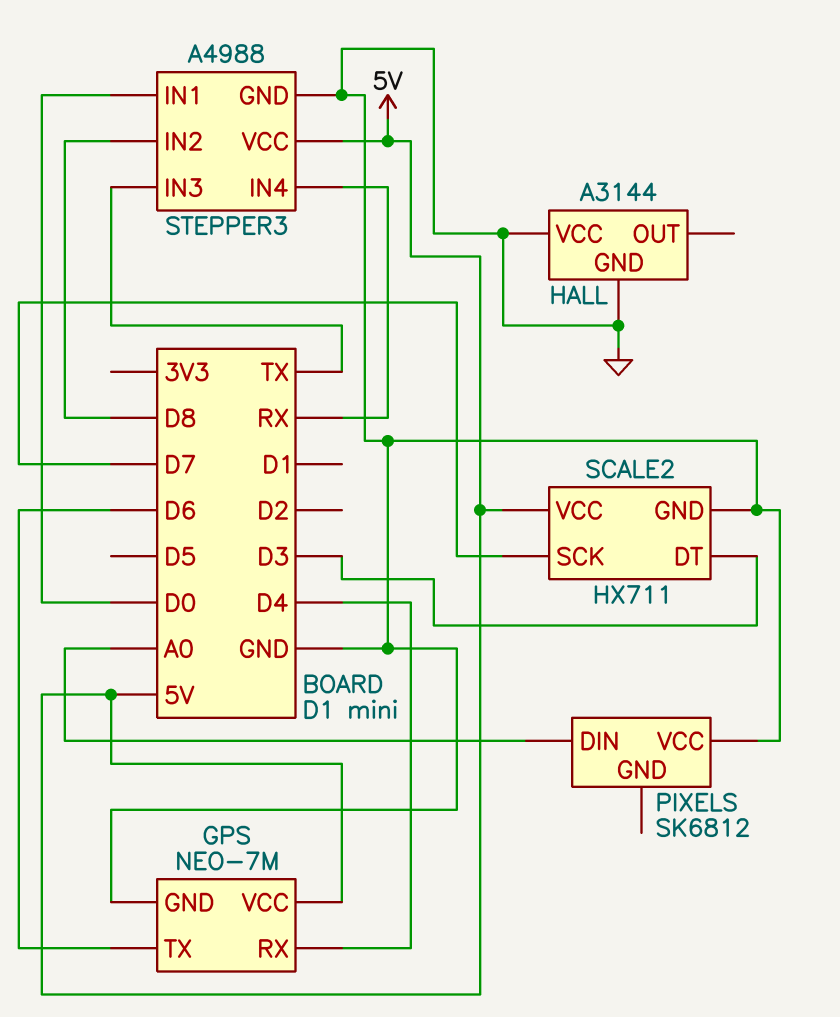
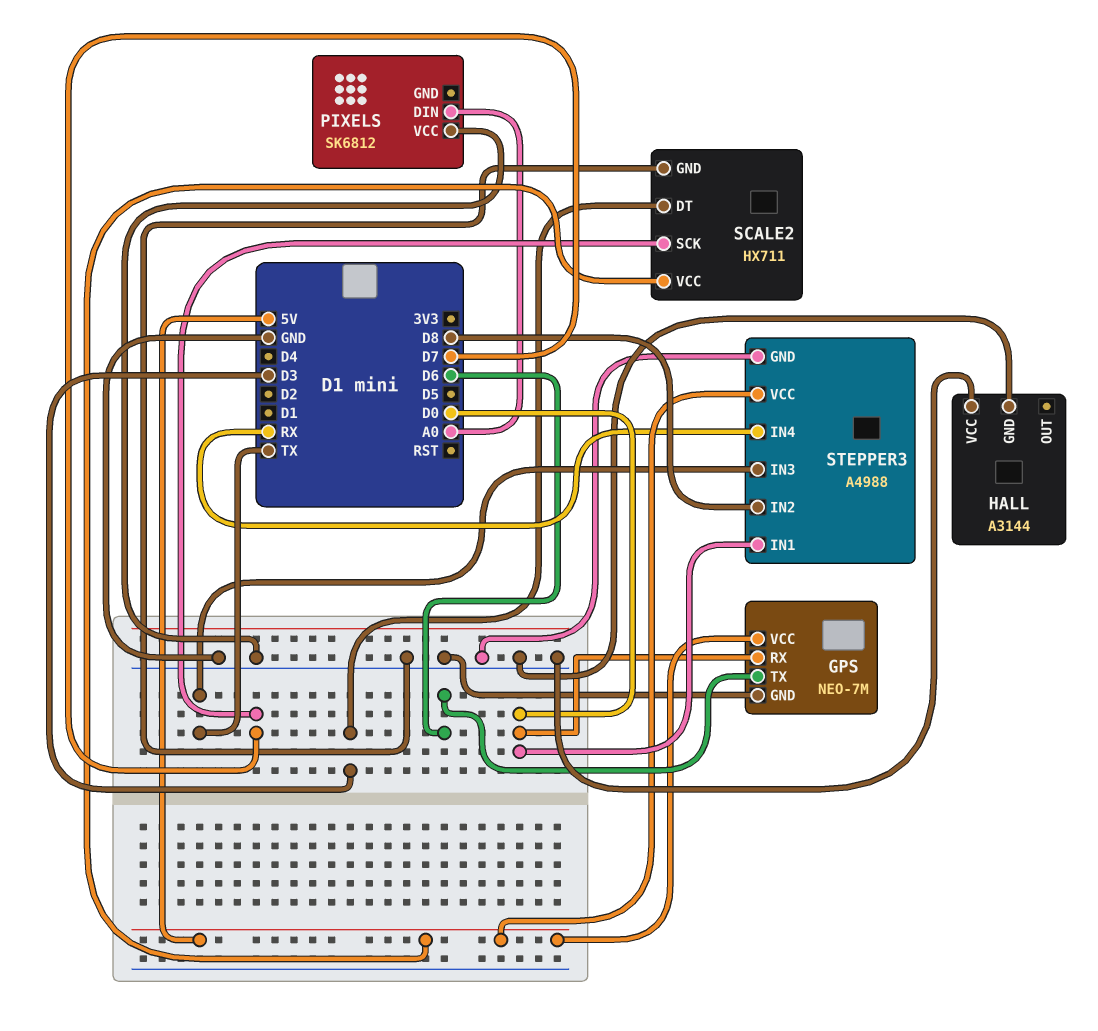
GPS pin RX: D4 -> D0

